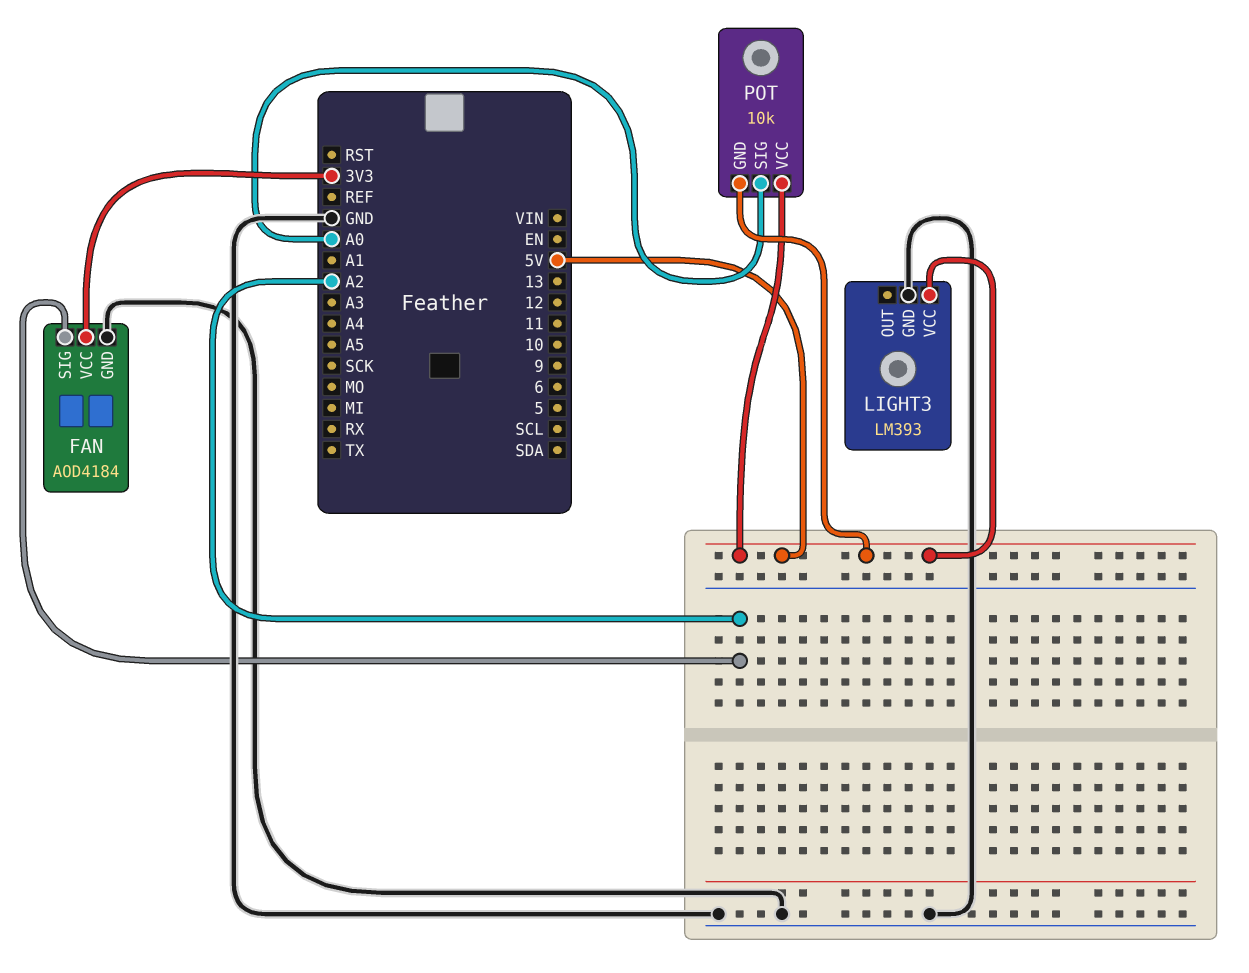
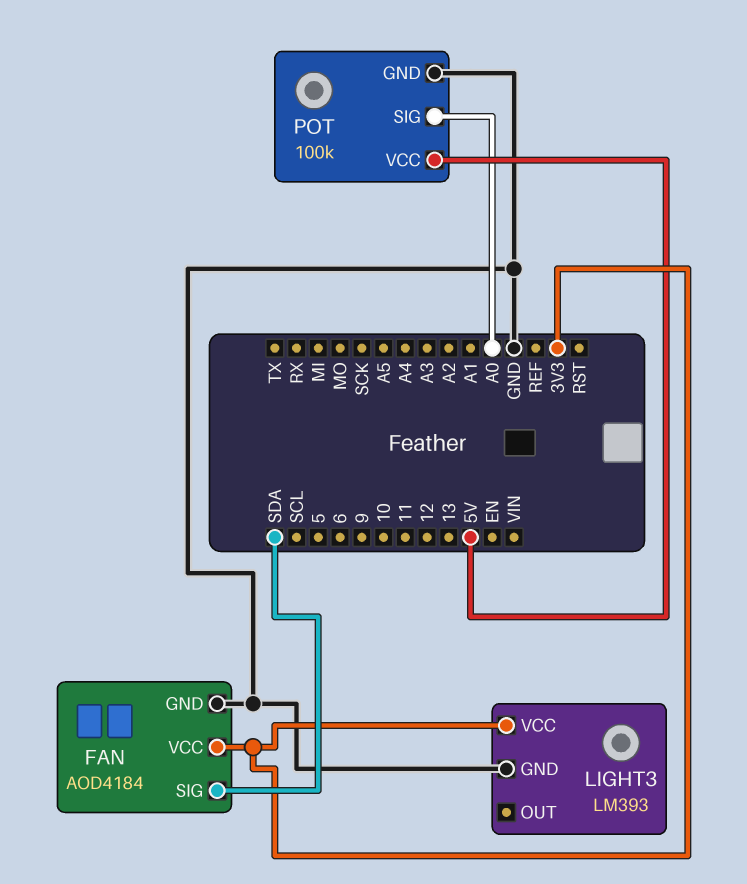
FAN pin SIG: A2 -> SDA
LIGHT3 pin VCC: 5V -> 3V3
POT: 10k -> 100k
POT pin GND: 5V -> GND

